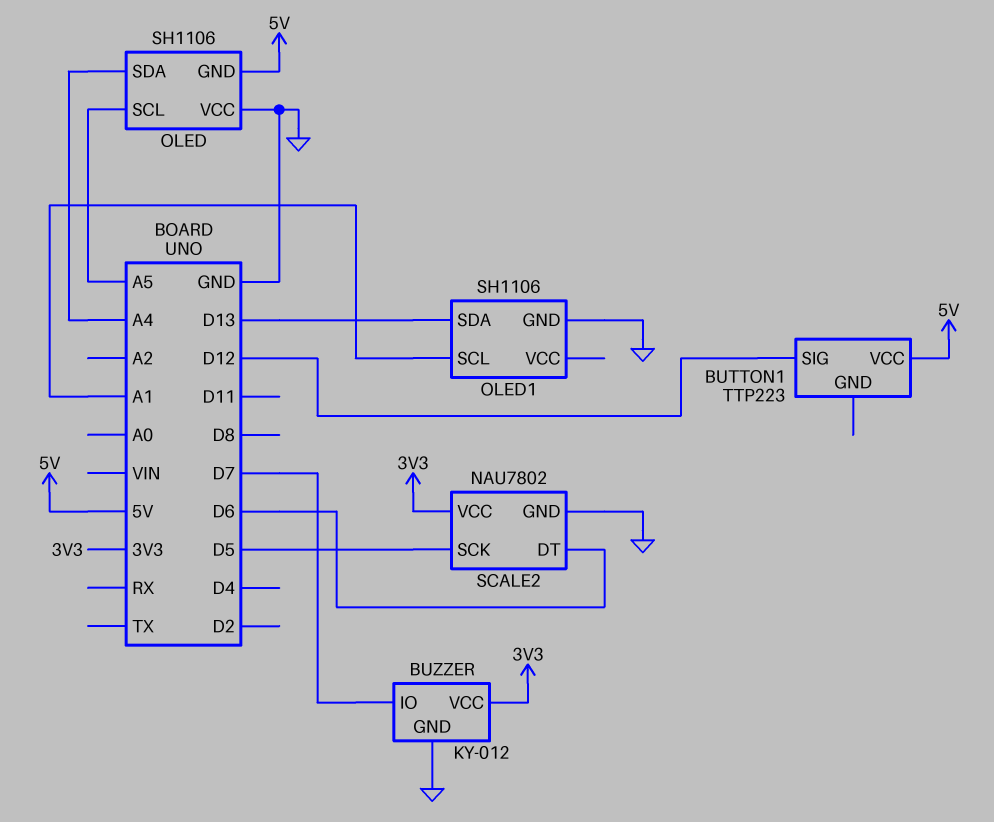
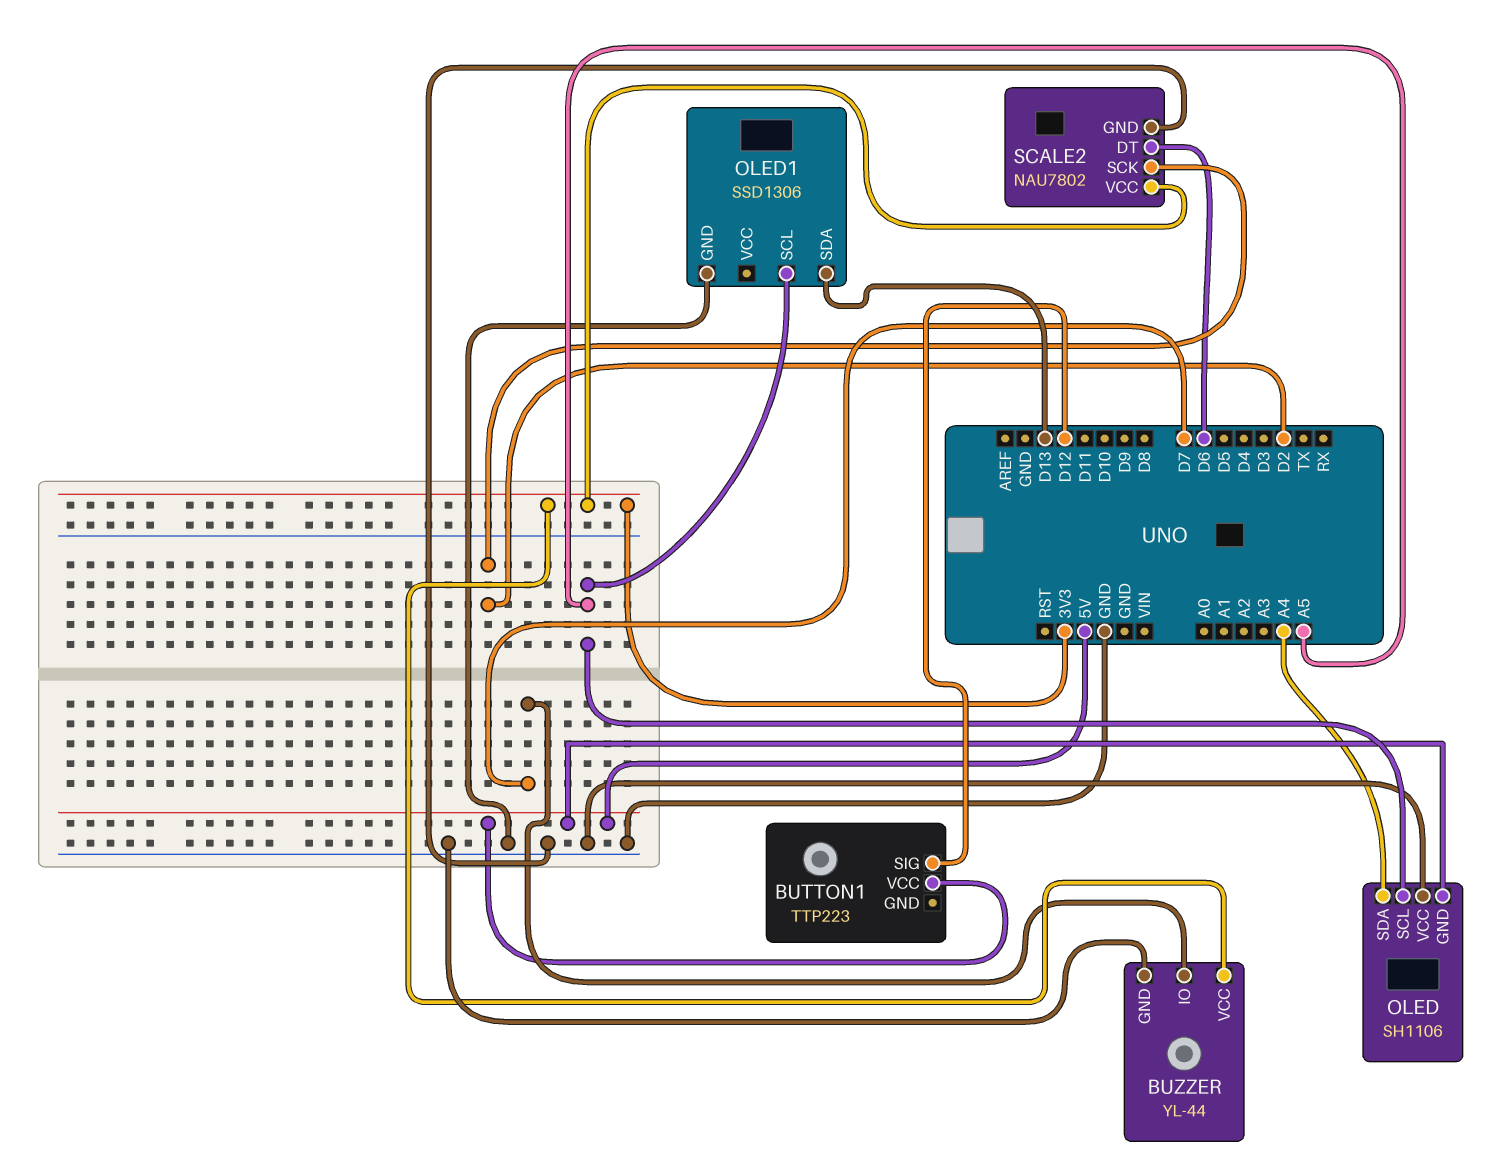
BUZZER: KY-012 -> YL-44
OLED1: SH1106 -> SSD1306
OLED1 pin SCL: A1 -> A5
SCALE2 pin SCK: D5 -> D2

